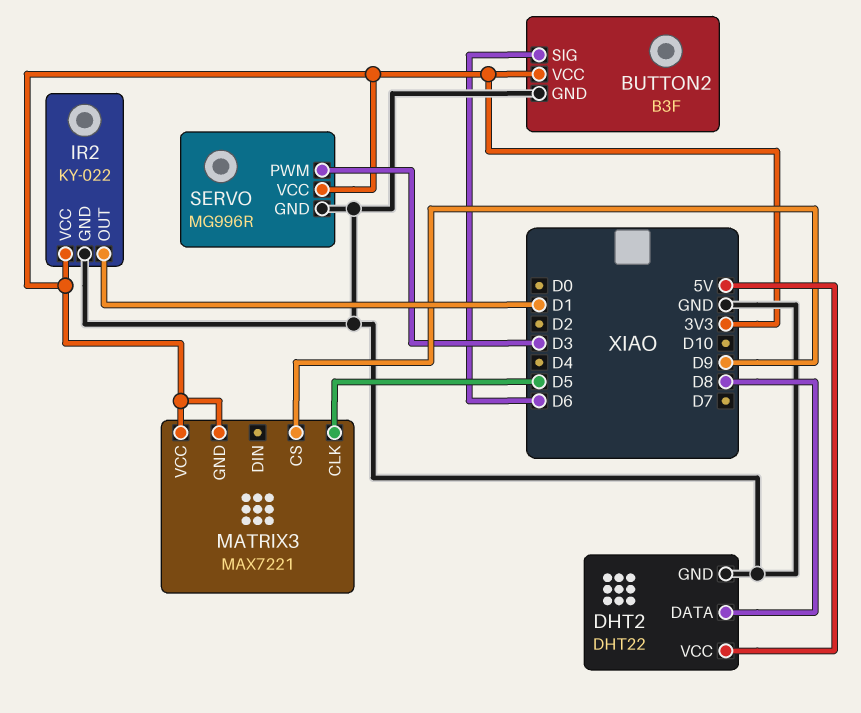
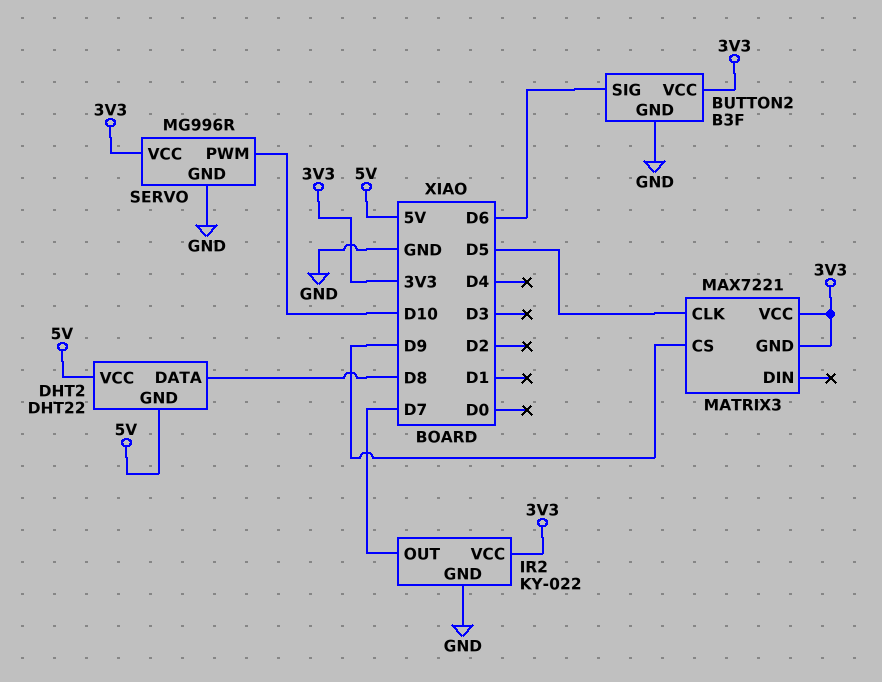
DHT2 pin GND: GND -> 5V
IR2 pin OUT: D1 -> D7
SERVO pin PWM: D3 -> D10

